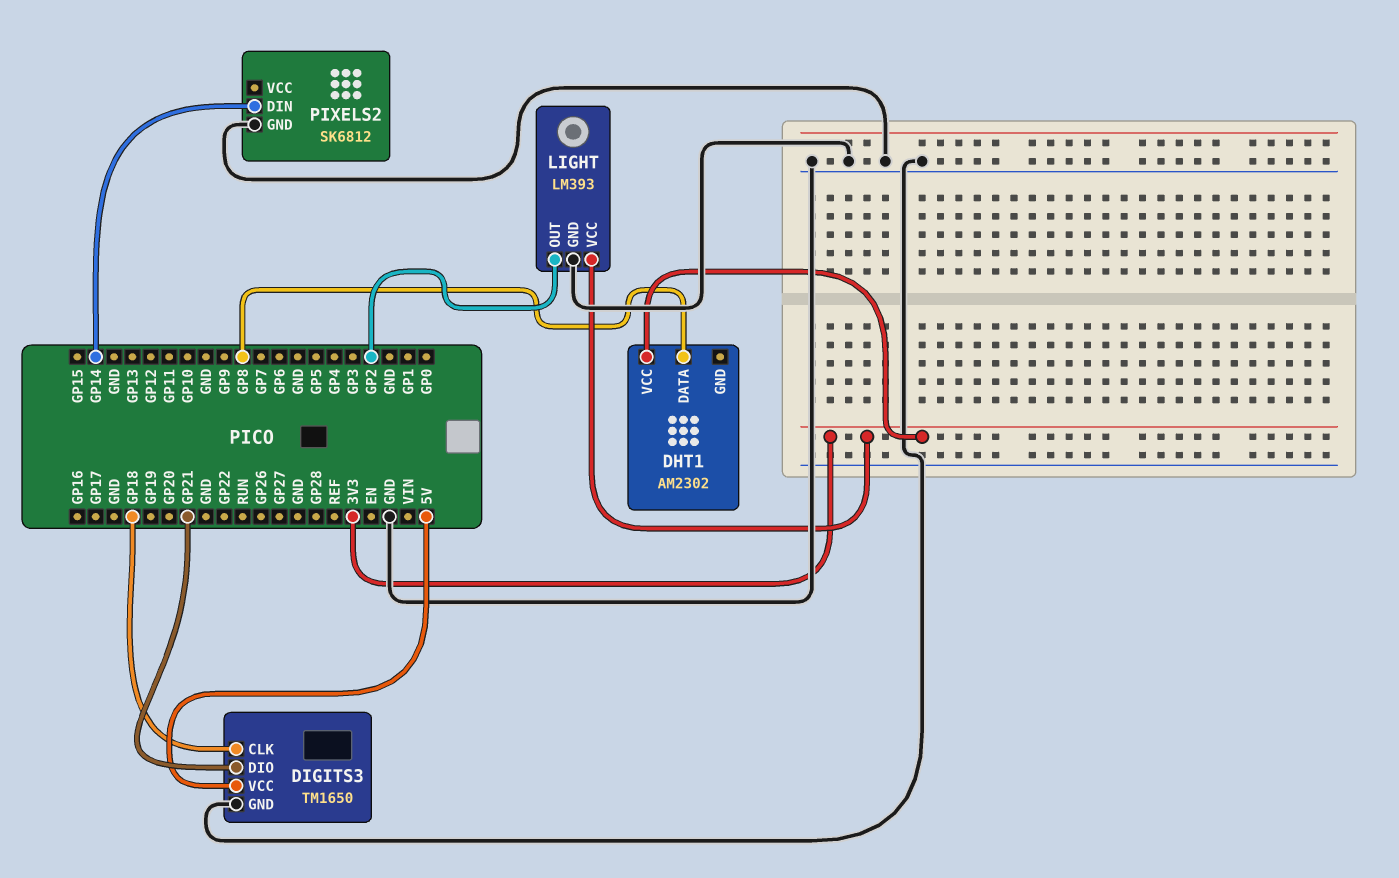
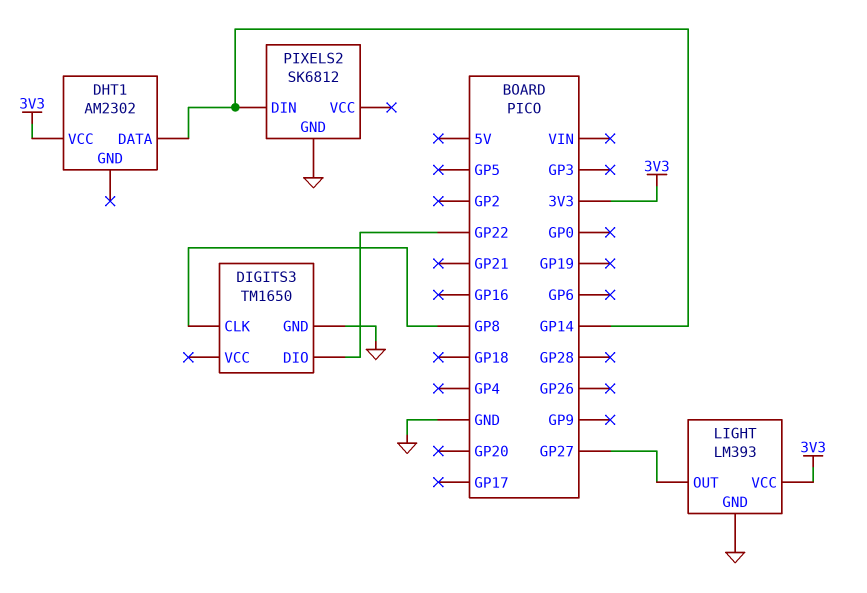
DHT1 pin DATA: GP8 -> GP14
DIGITS3 pin CLK: GP18 -> GP8
DIGITS3 pin DIO: GP21 -> GP22
DIGITS3 pin VCC: 5V -> none
LIGHT pin OUT: GP2 -> GP27

